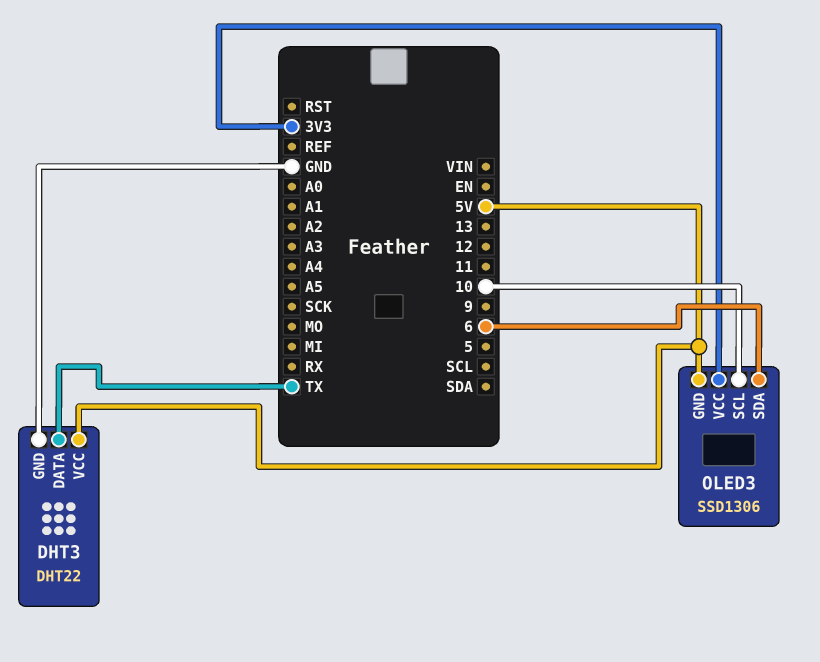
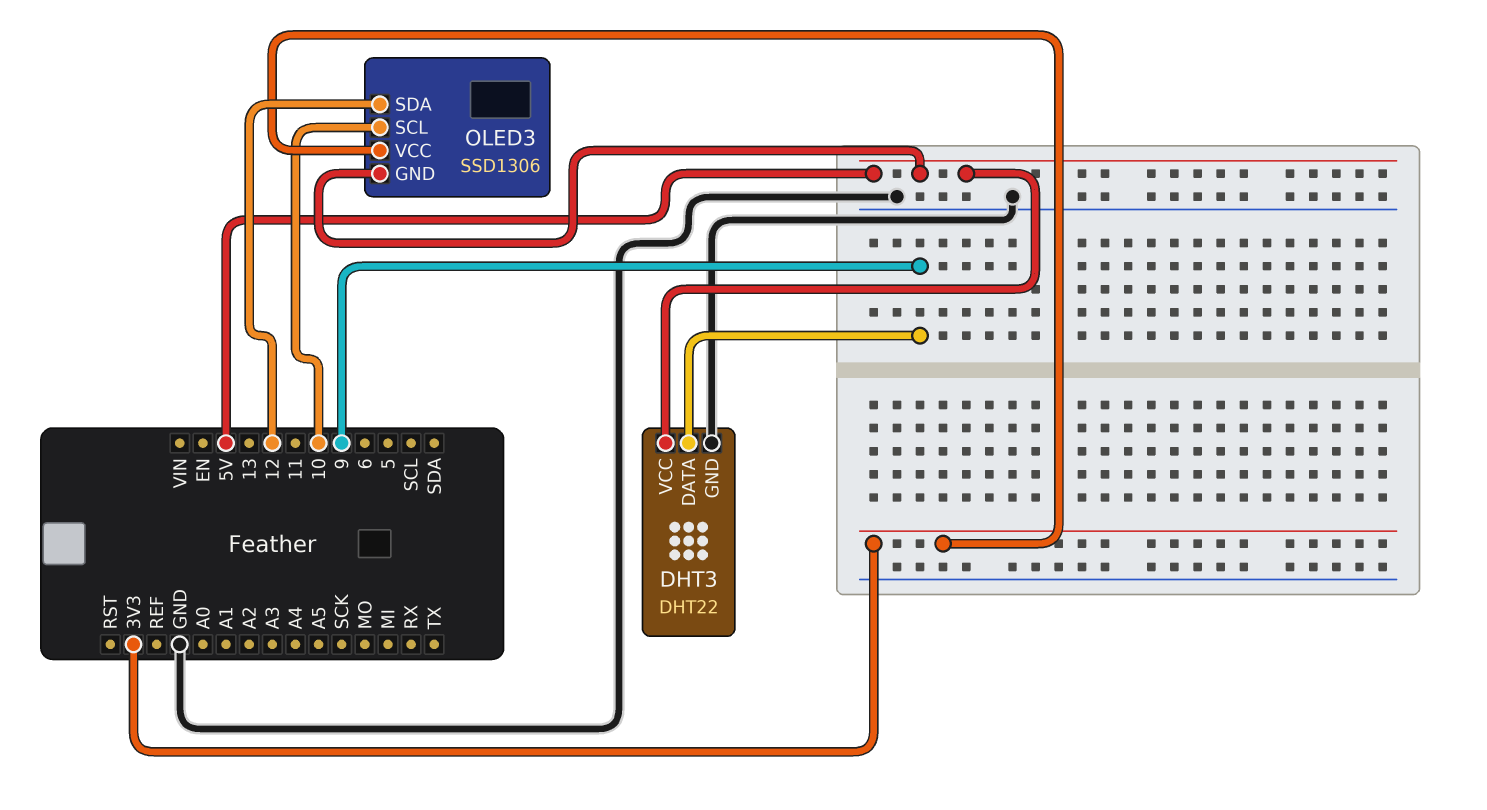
DHT3 pin DATA: TX -> 9
OLED3 pin SDA: 6 -> 12

